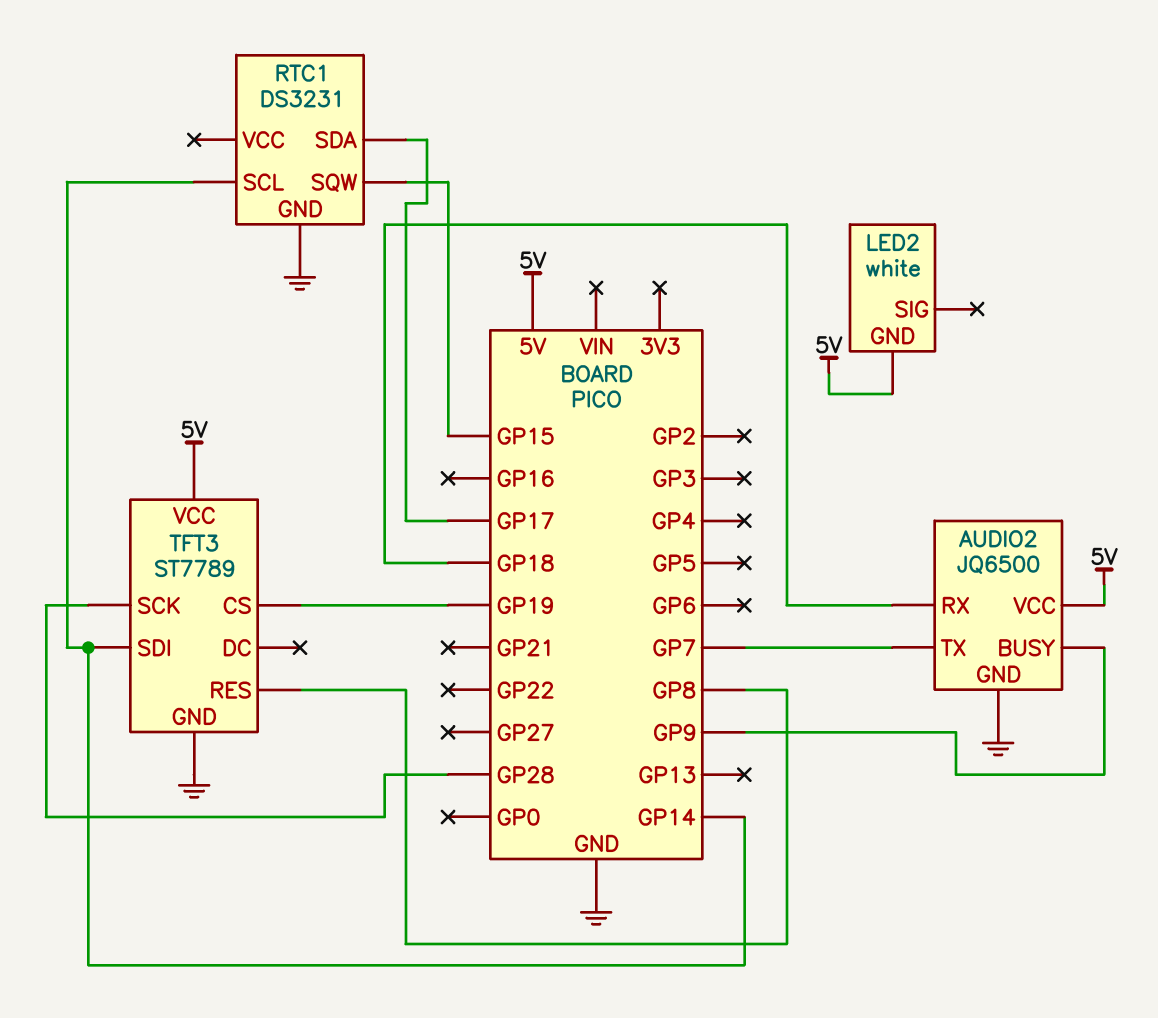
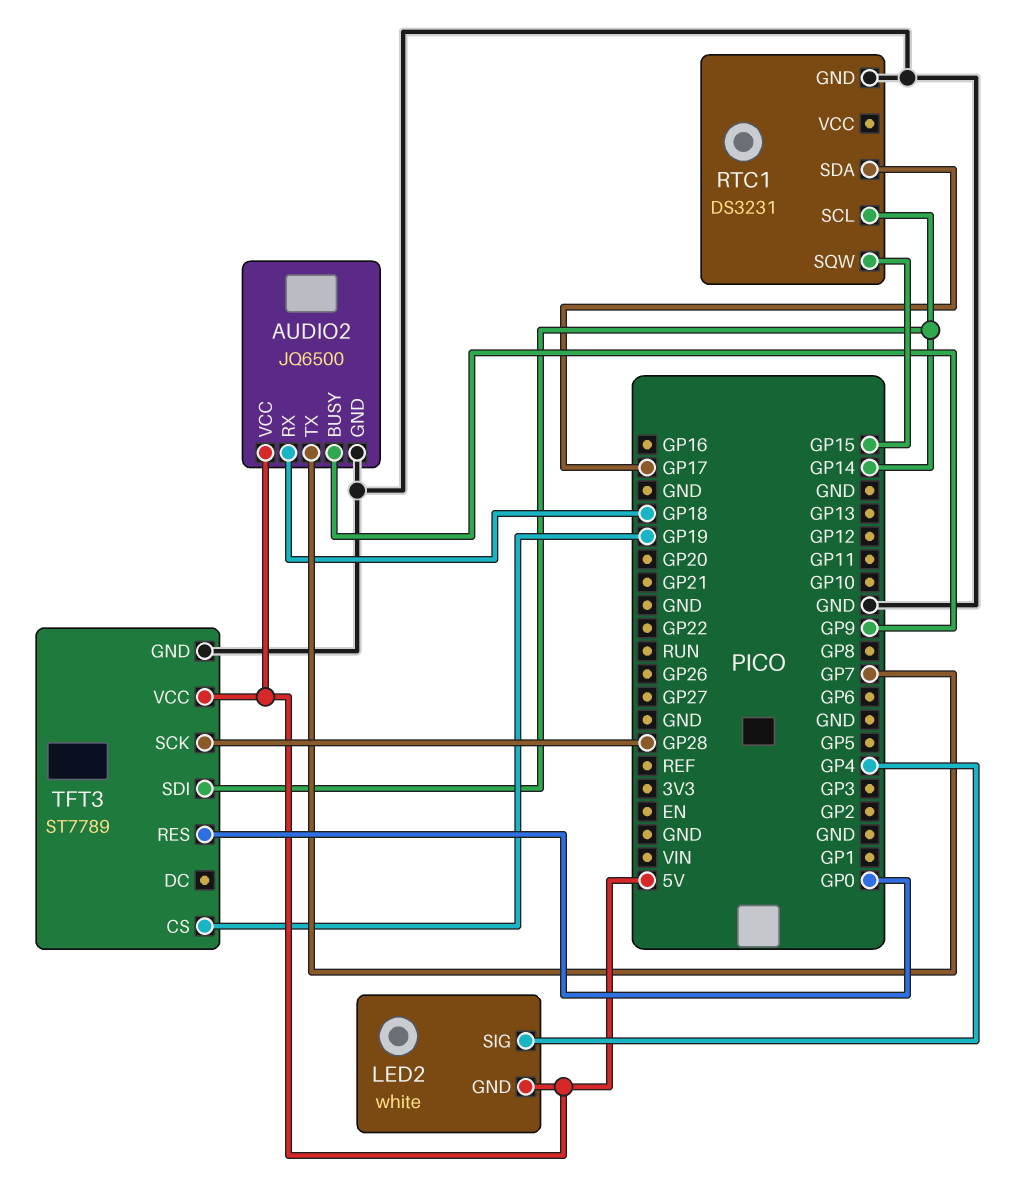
LED2 pin SIG: none -> GP4
TFT3 pin RES: GP8 -> GP0

